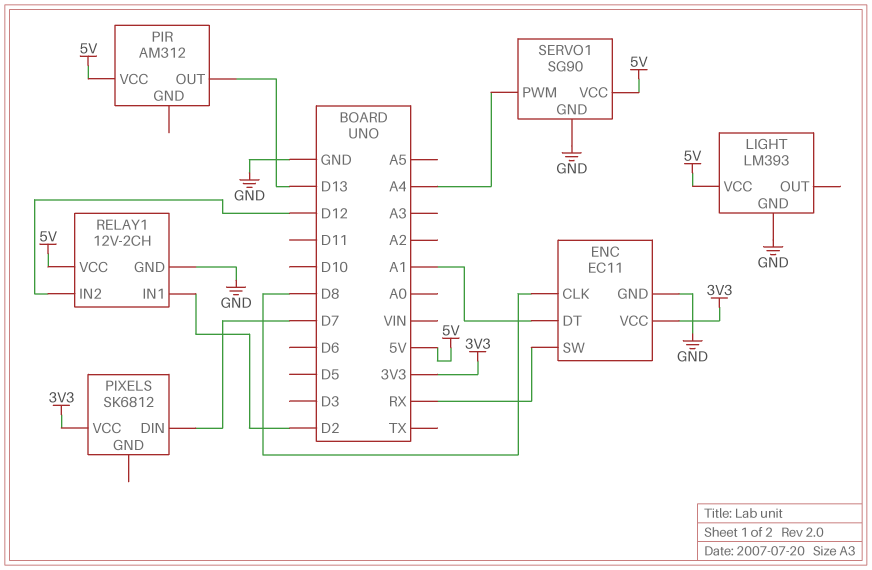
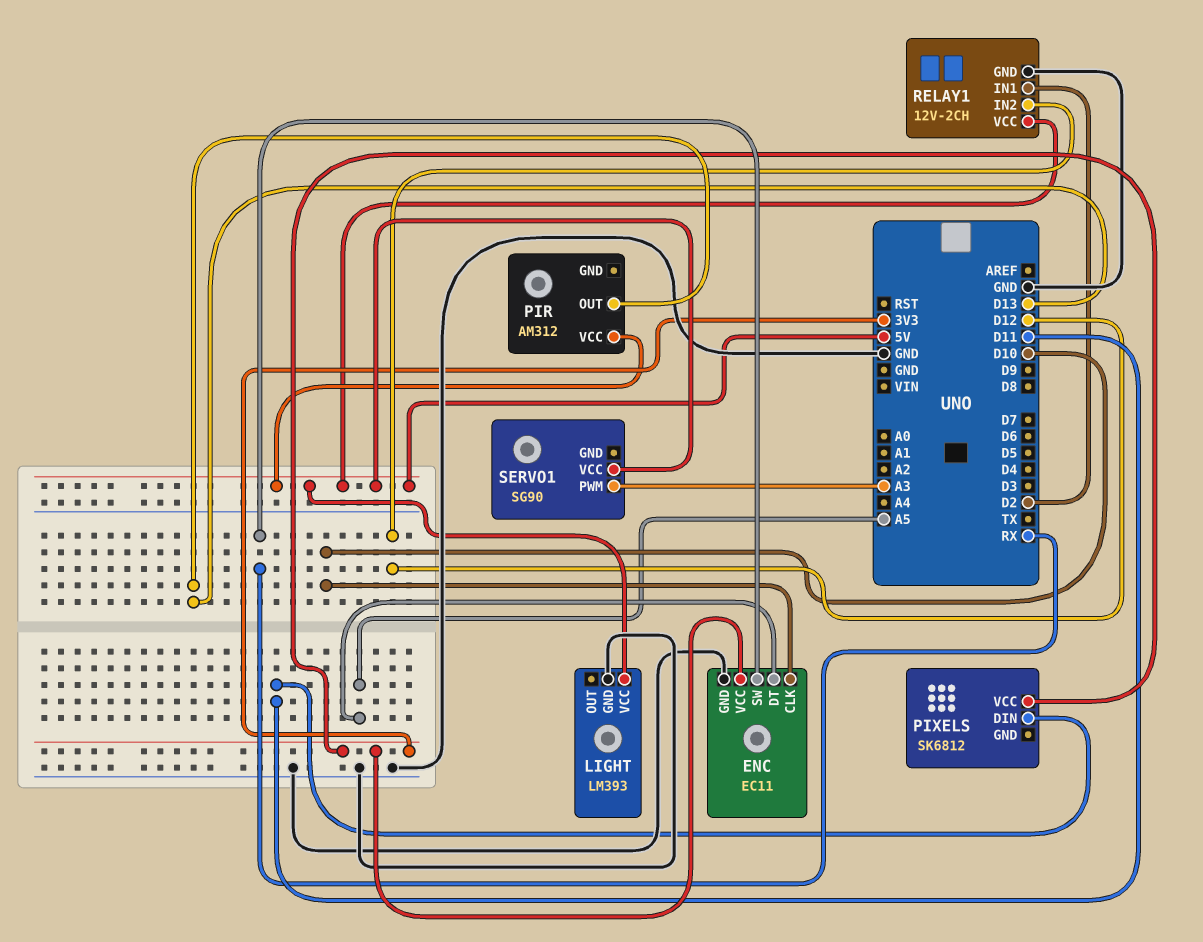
ENC pin CLK: D8 -> D10
ENC pin DT: A1 -> A5
PIXELS pin DIN: D7 -> D11
SERVO1 pin GND: GND -> none
SERVO1 pin PWM: A4 -> A3

